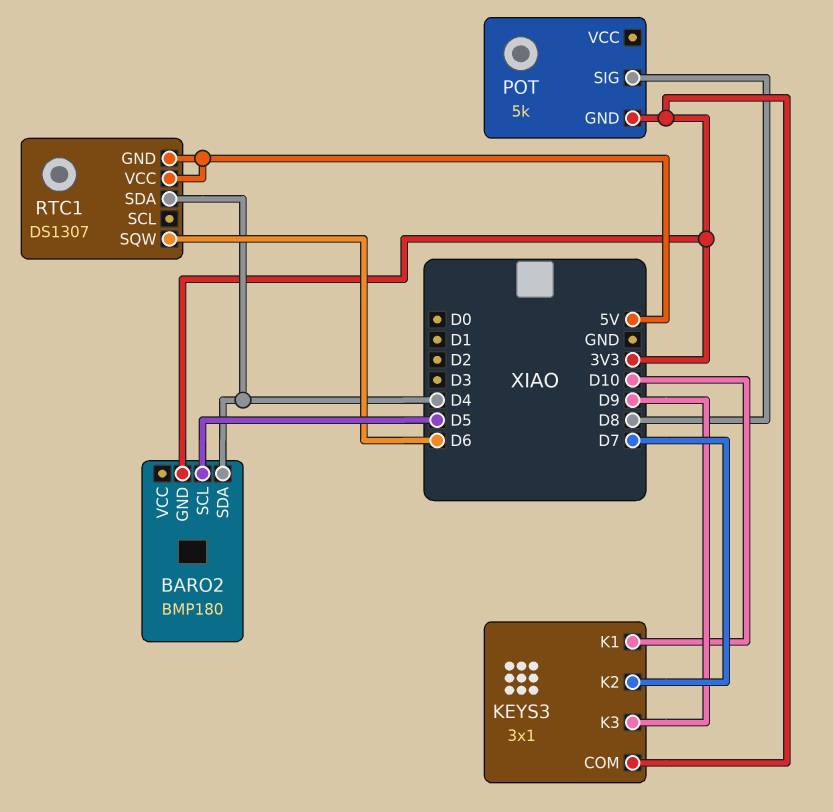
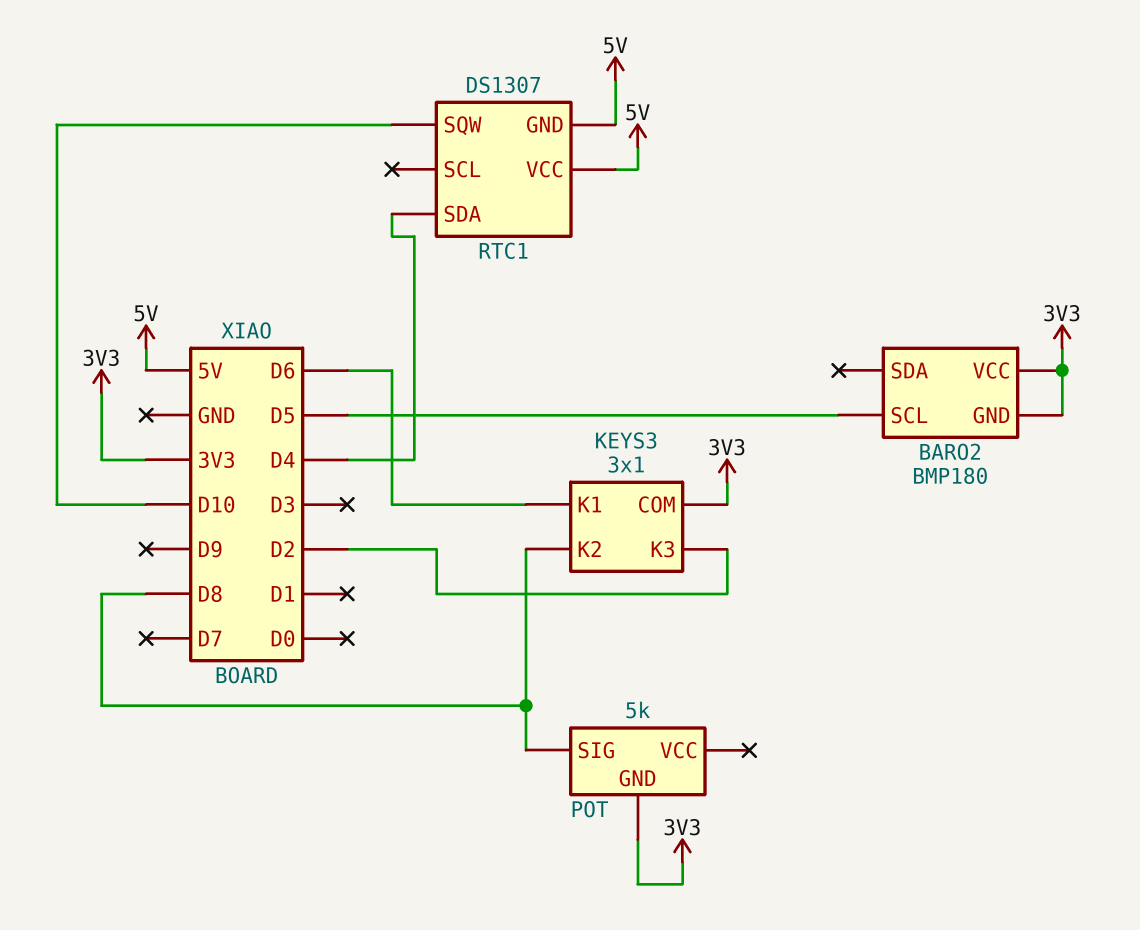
BARO2 pin SDA: D4 -> none
BARO2 pin VCC: none -> 3V3
KEYS3 pin K1: D10 -> D6
KEYS3 pin K2: D7 -> D8
KEYS3 pin K3: D9 -> D2
RTC1 pin SQW: D6 -> D10

